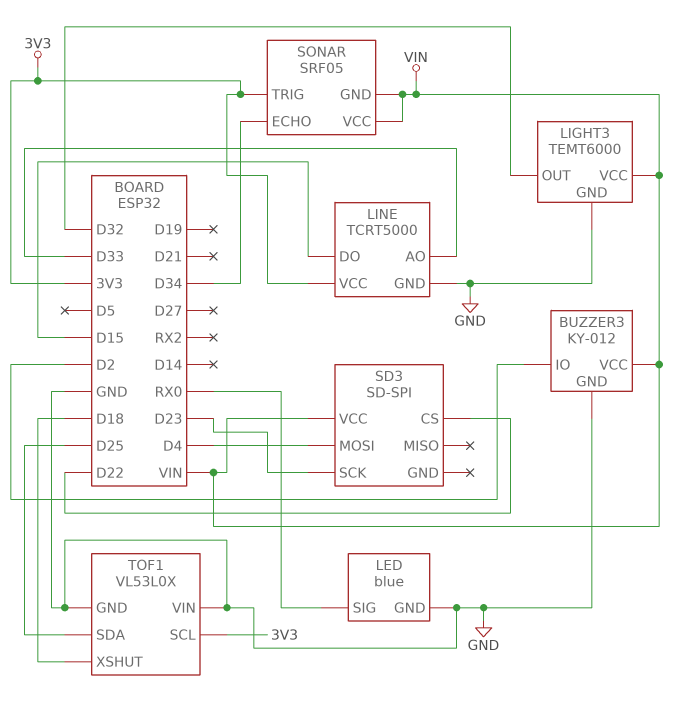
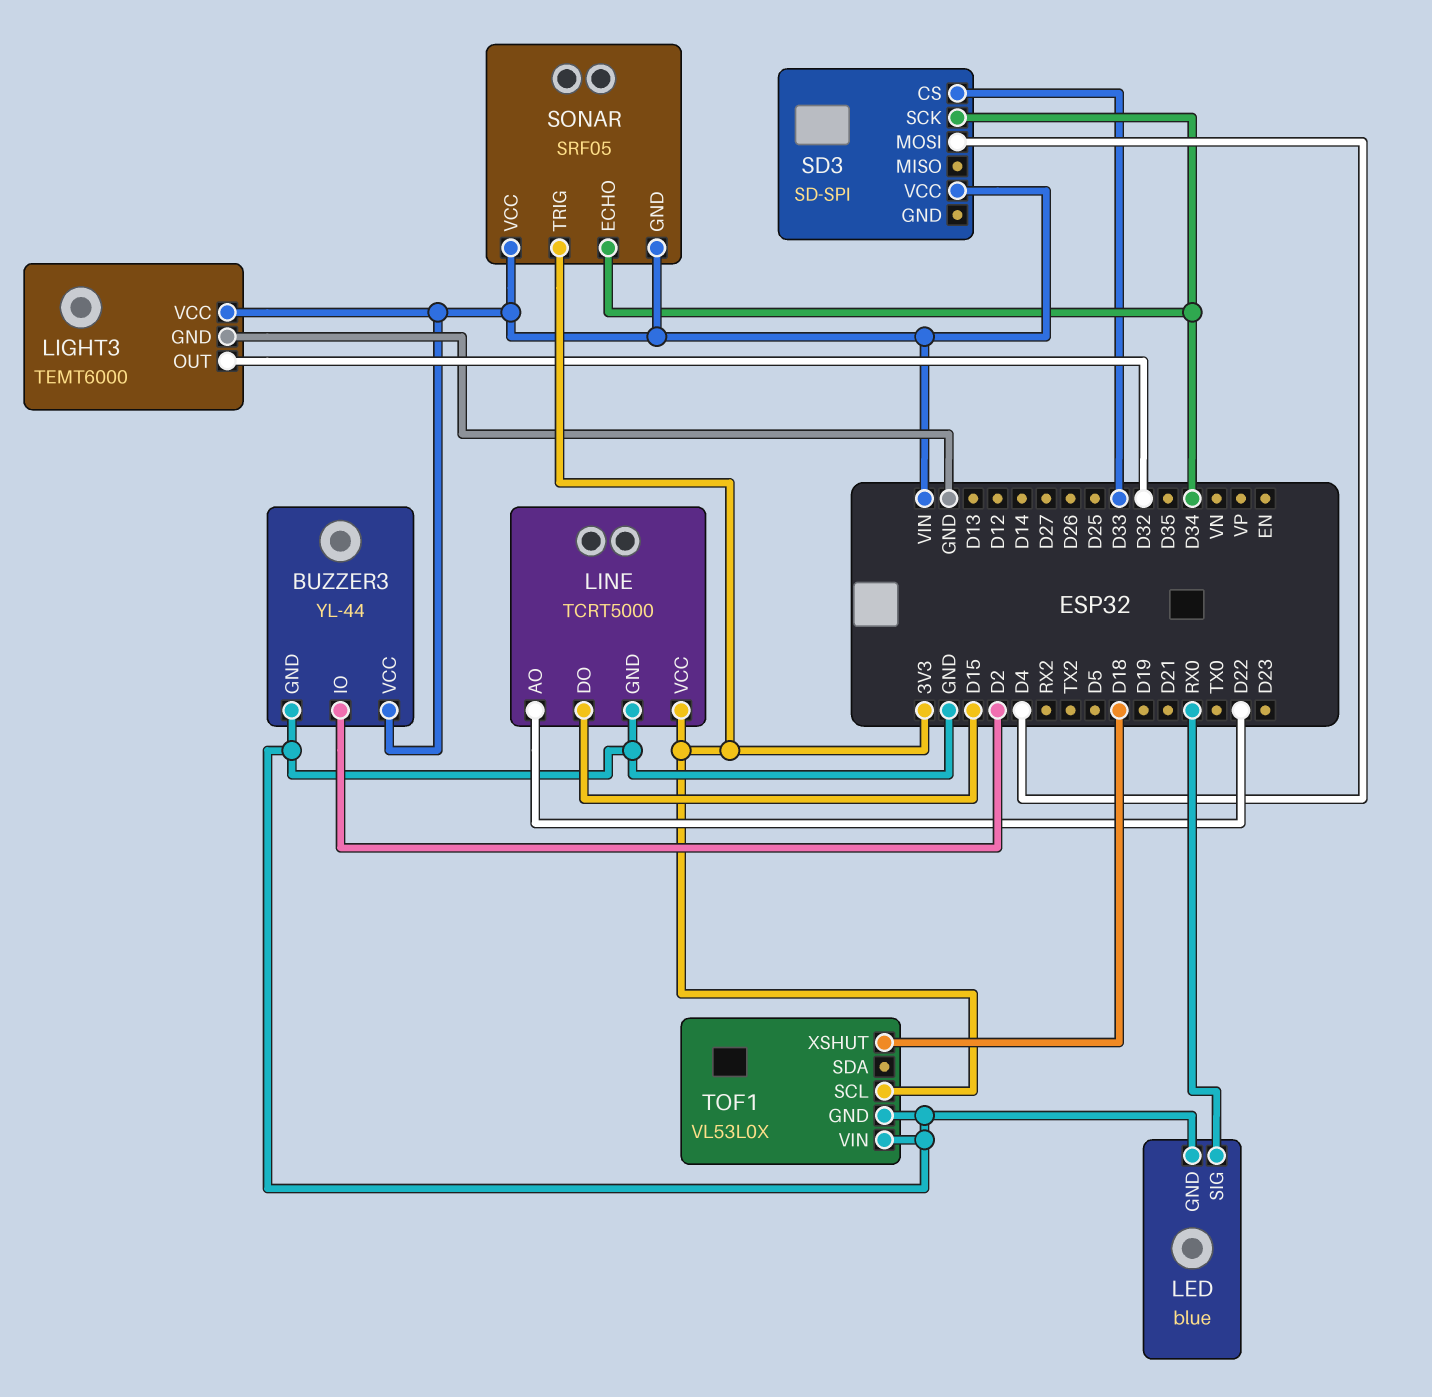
BUZZER3: KY-012 -> YL-44
LINE pin AO: D33 -> D22
SD3 pin CS: D22 -> D33
SD3 pin SCK: D23 -> D34
TOF1 pin SDA: D25 -> none

